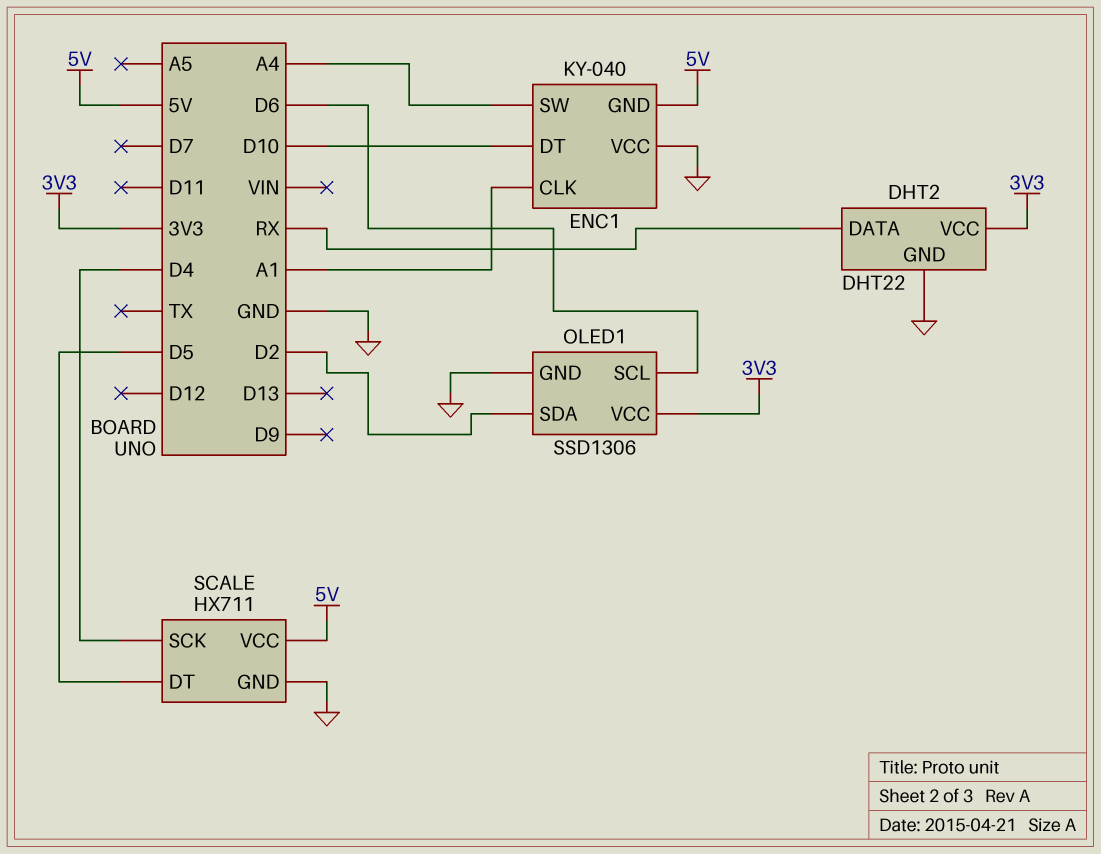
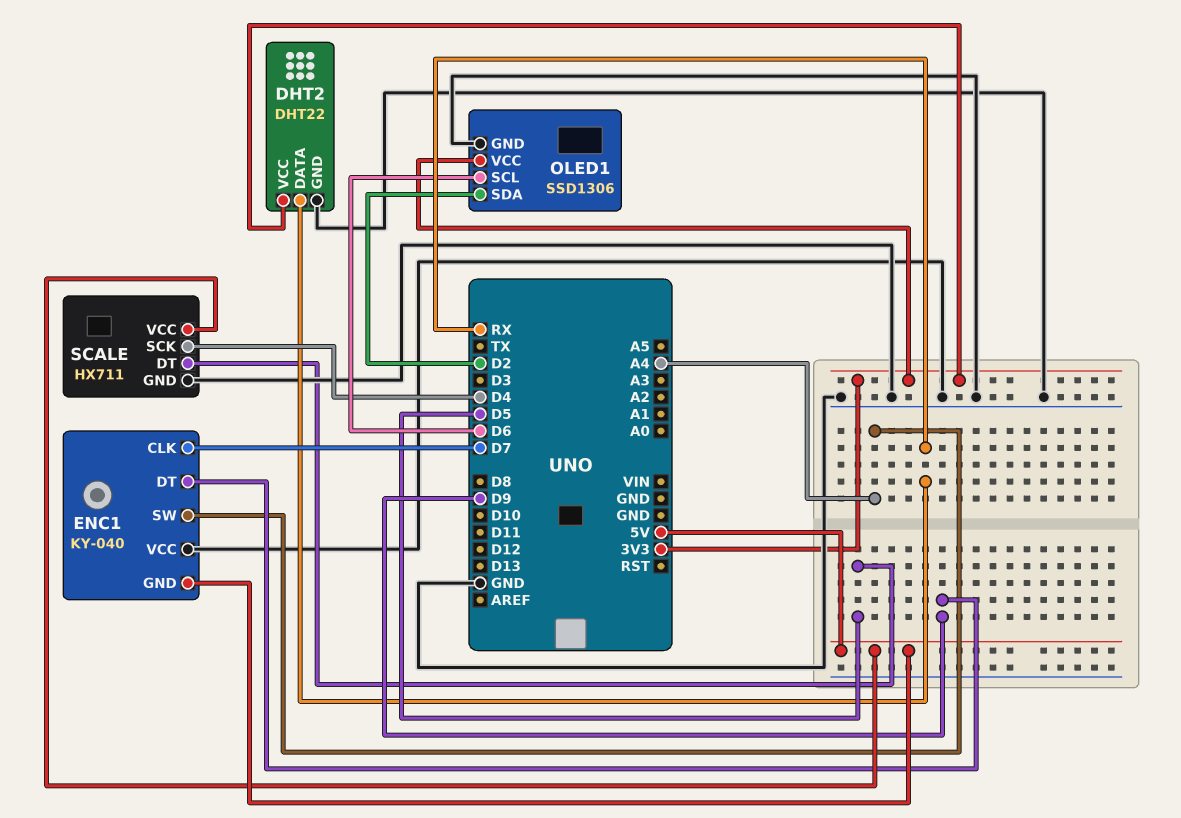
ENC1 pin CLK: A1 -> D7
ENC1 pin DT: D10 -> D9

